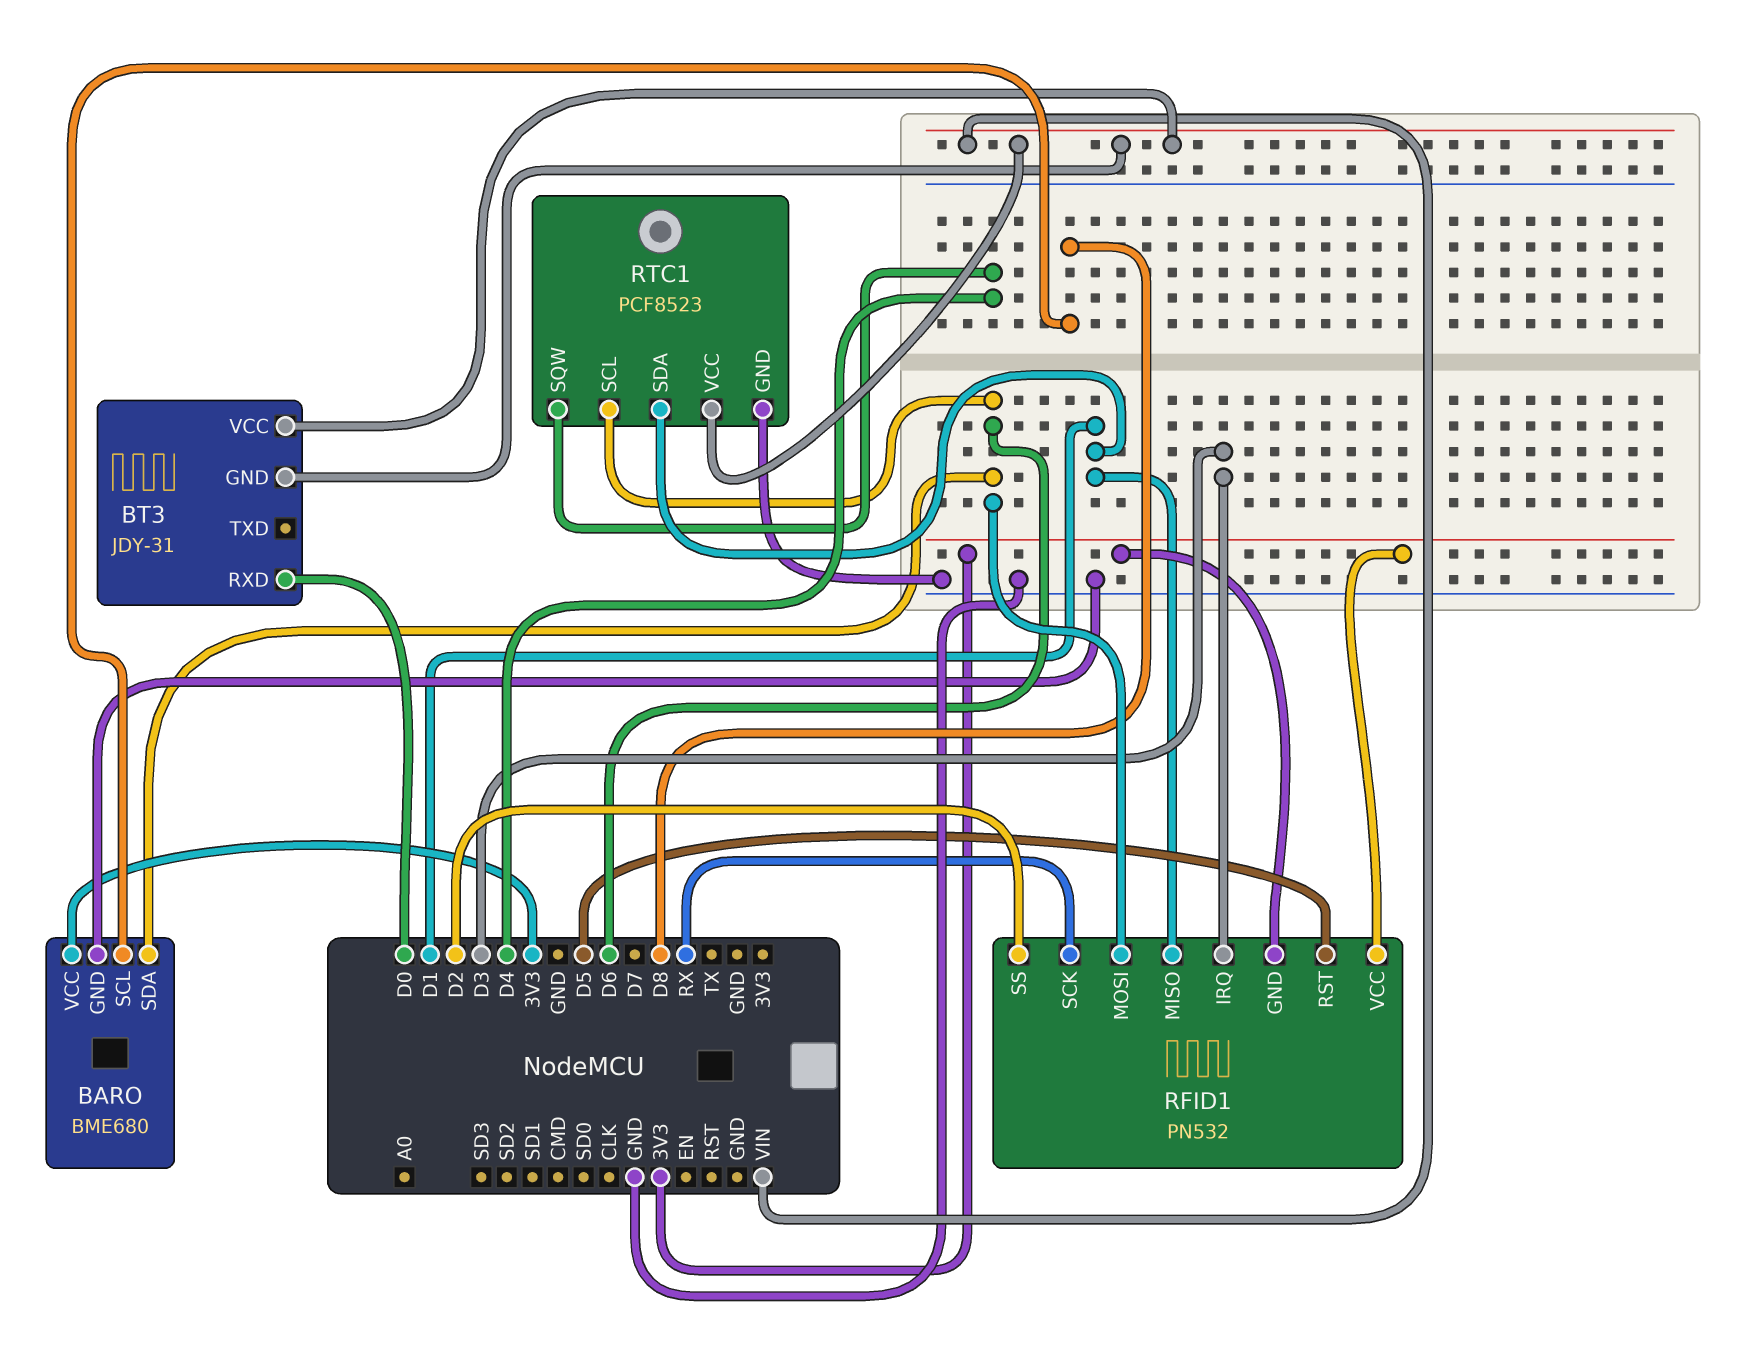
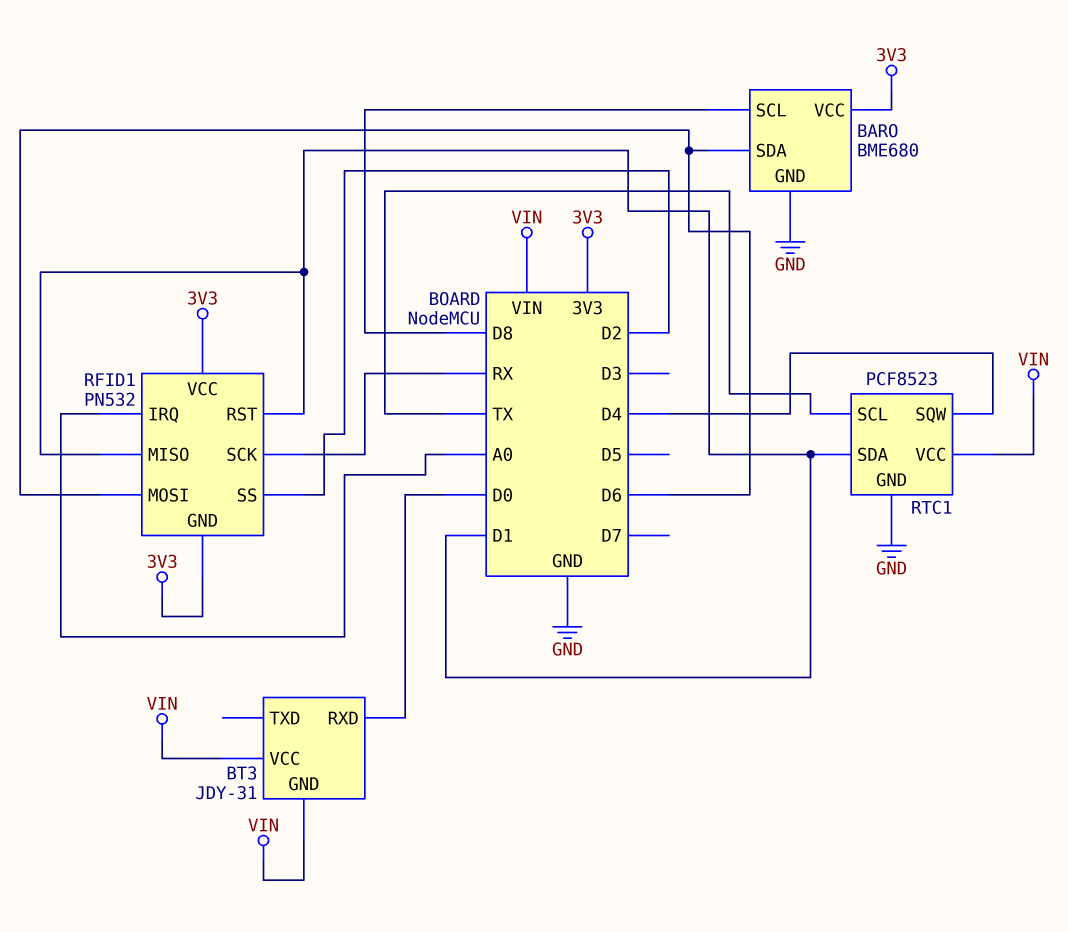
RFID1 pin IRQ: D3 -> A0
RFID1 pin RST: D5 -> D1
RTC1 pin SCL: D6 -> TX

